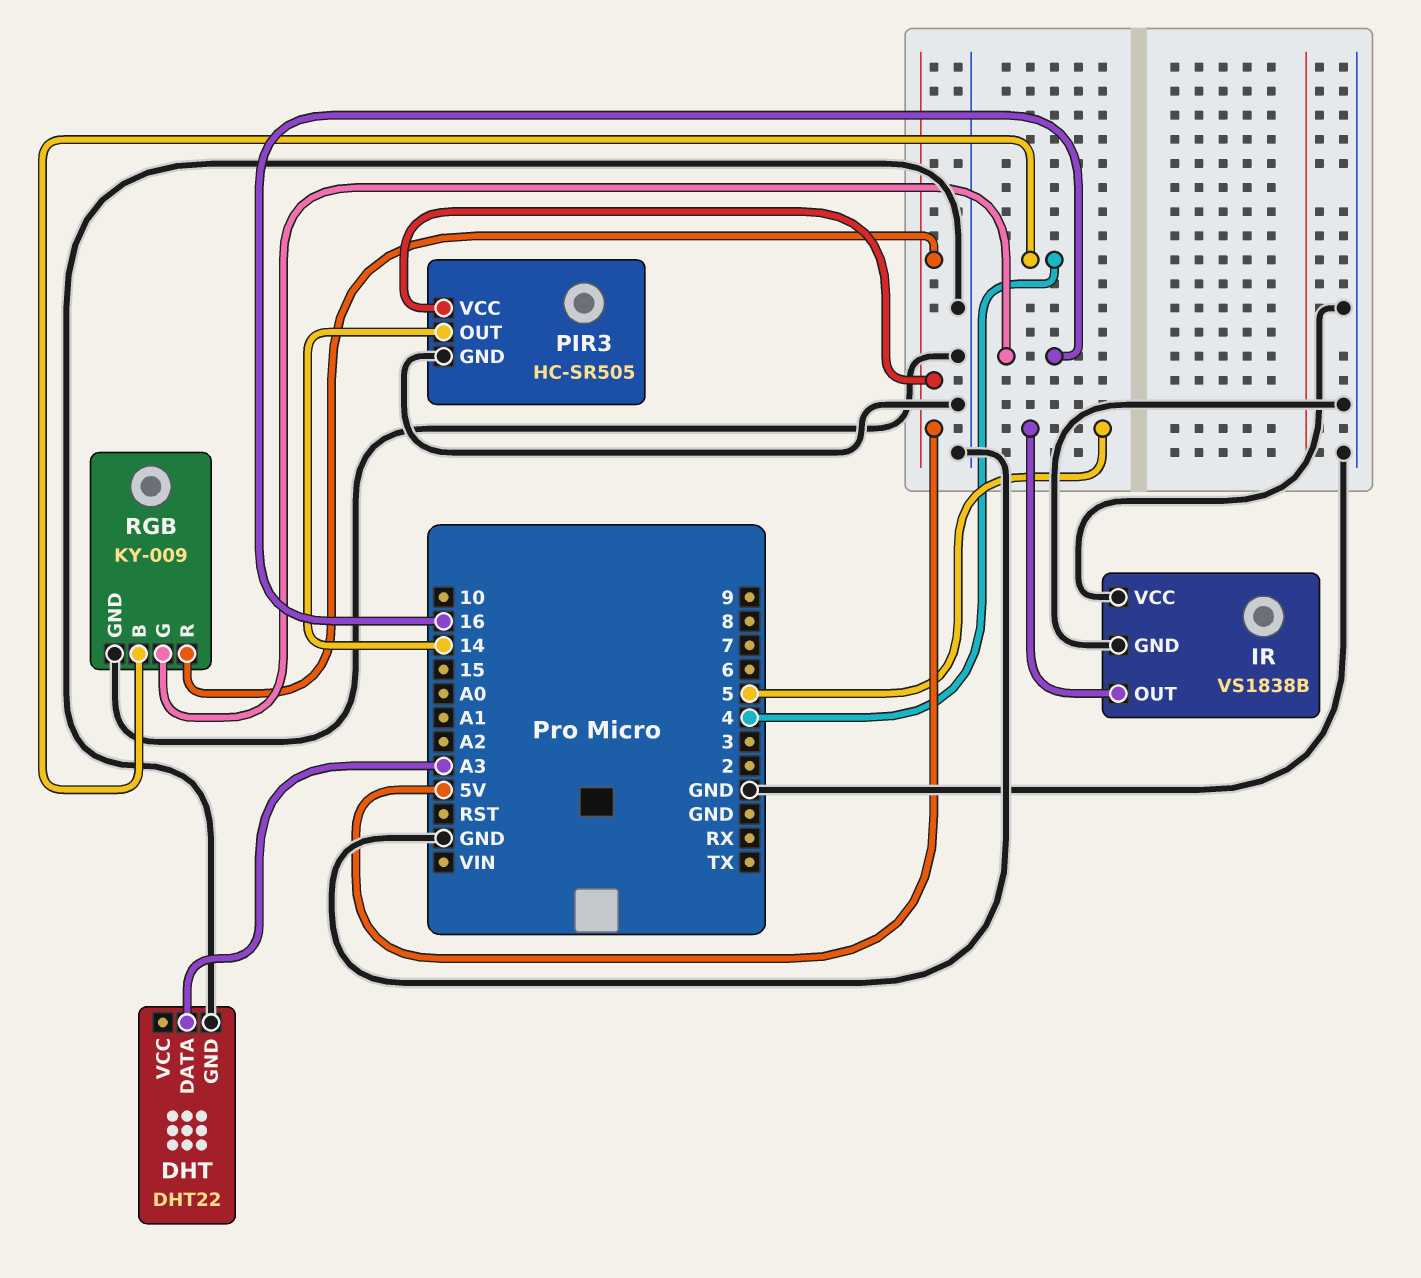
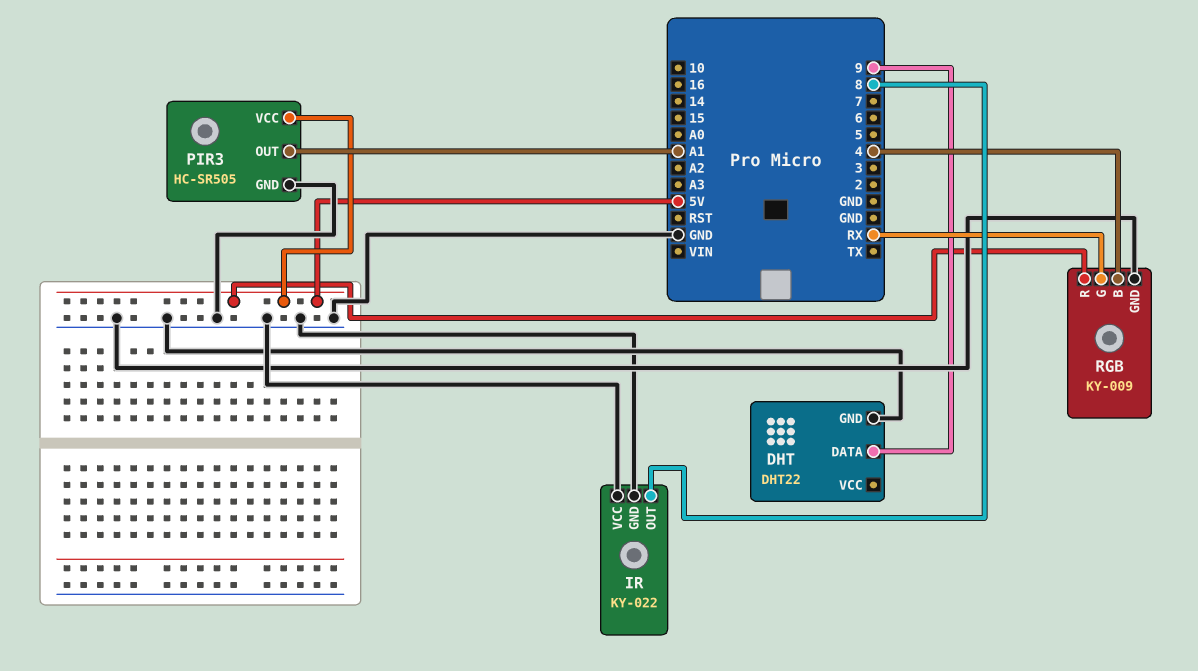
DHT pin DATA: A3 -> 9
IR: VS1838B -> KY-022
IR pin OUT: 5 -> 8
PIR3 pin OUT: 14 -> A1
RGB pin G: 16 -> RX

